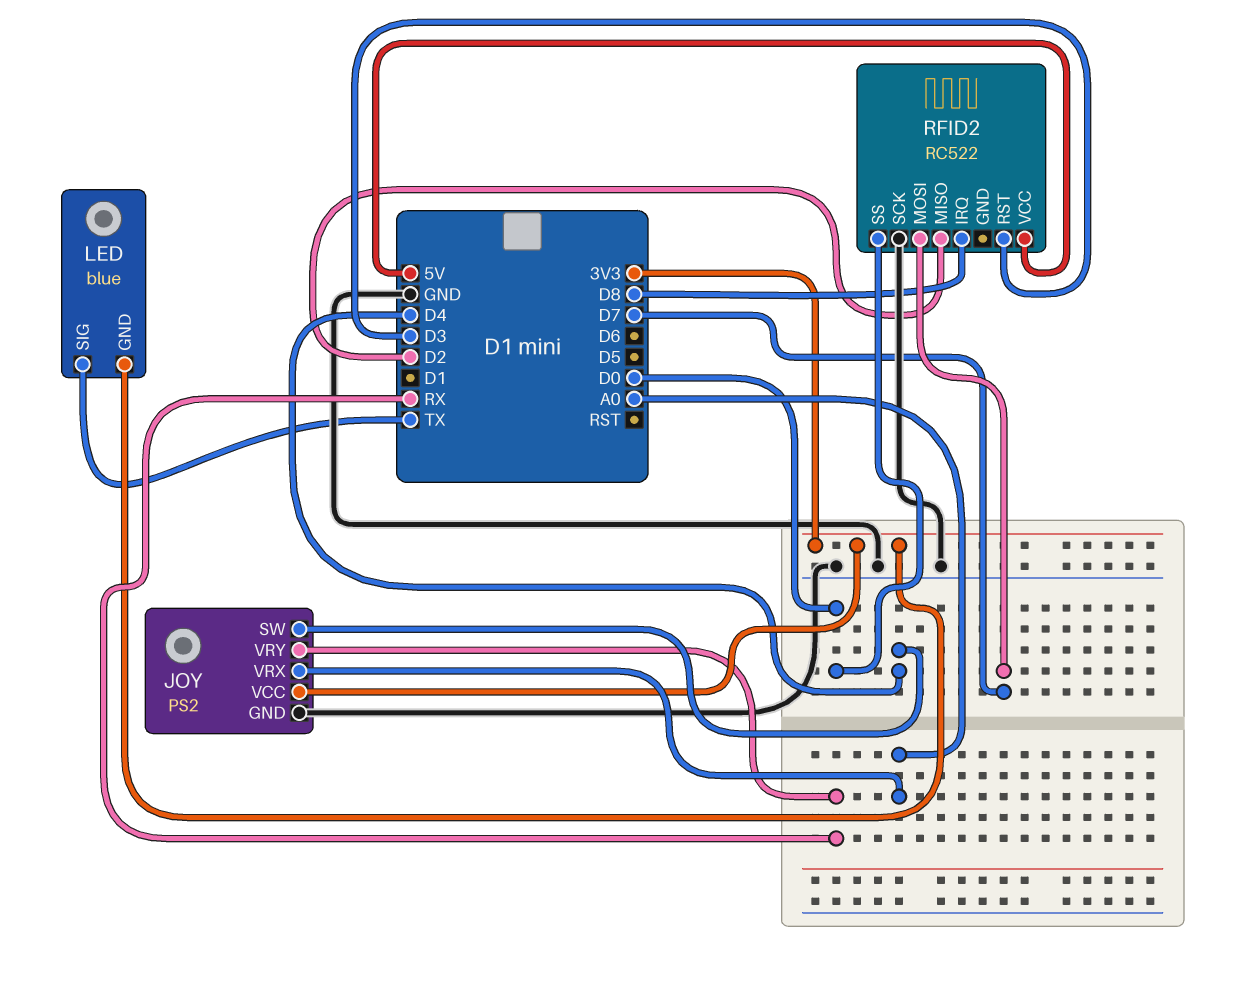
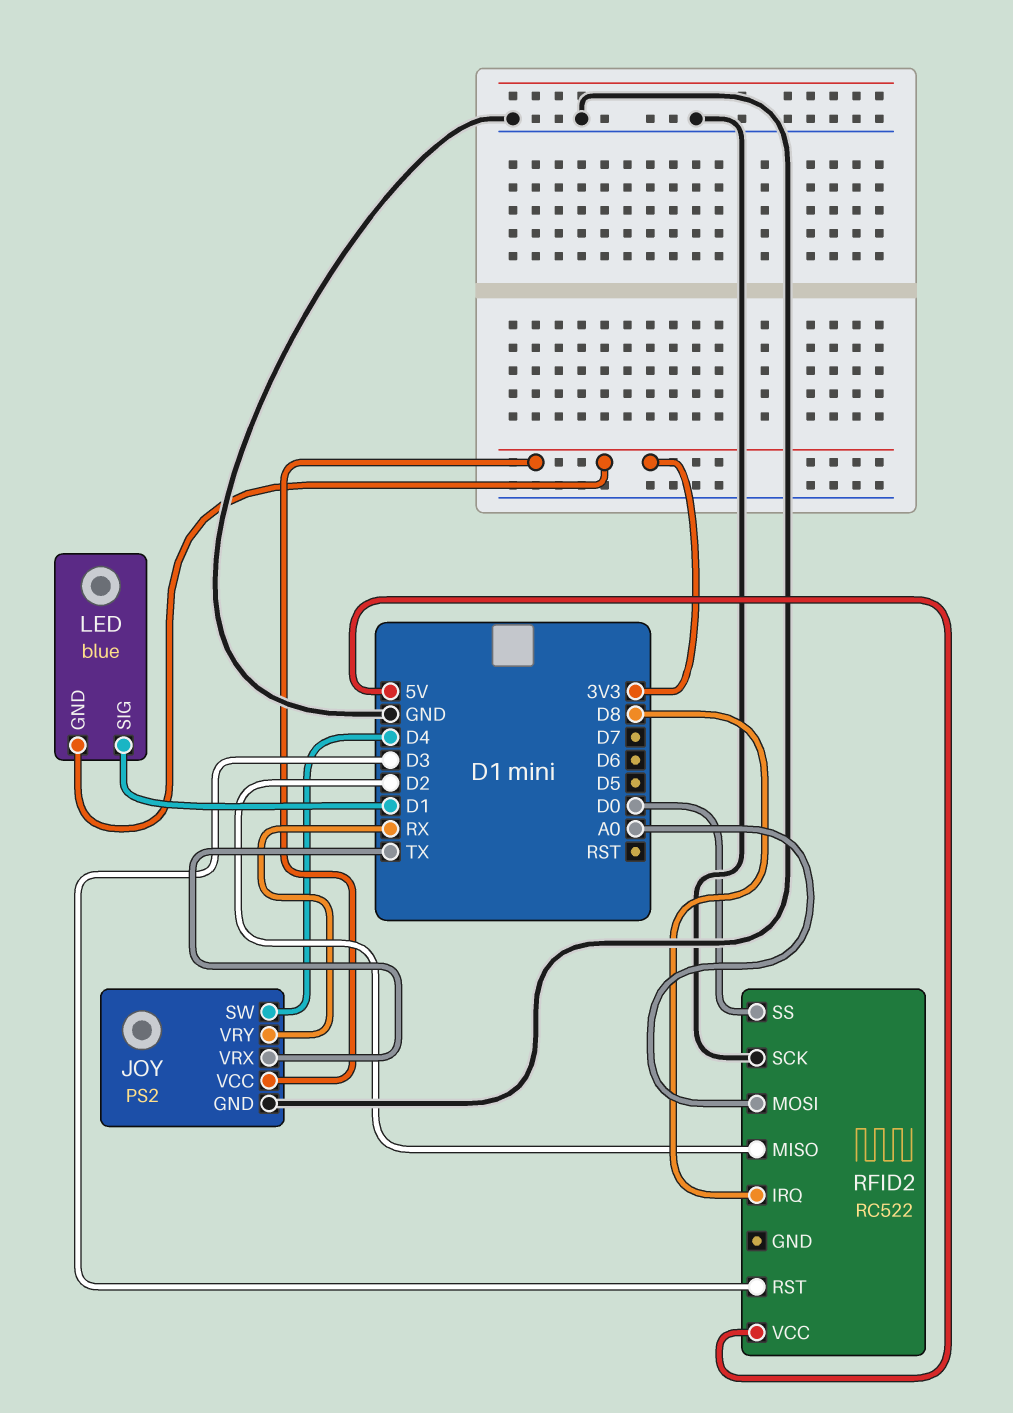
JOY pin VRX: A0 -> TX
LED pin SIG: TX -> D1
RFID2 pin MOSI: D7 -> A0

